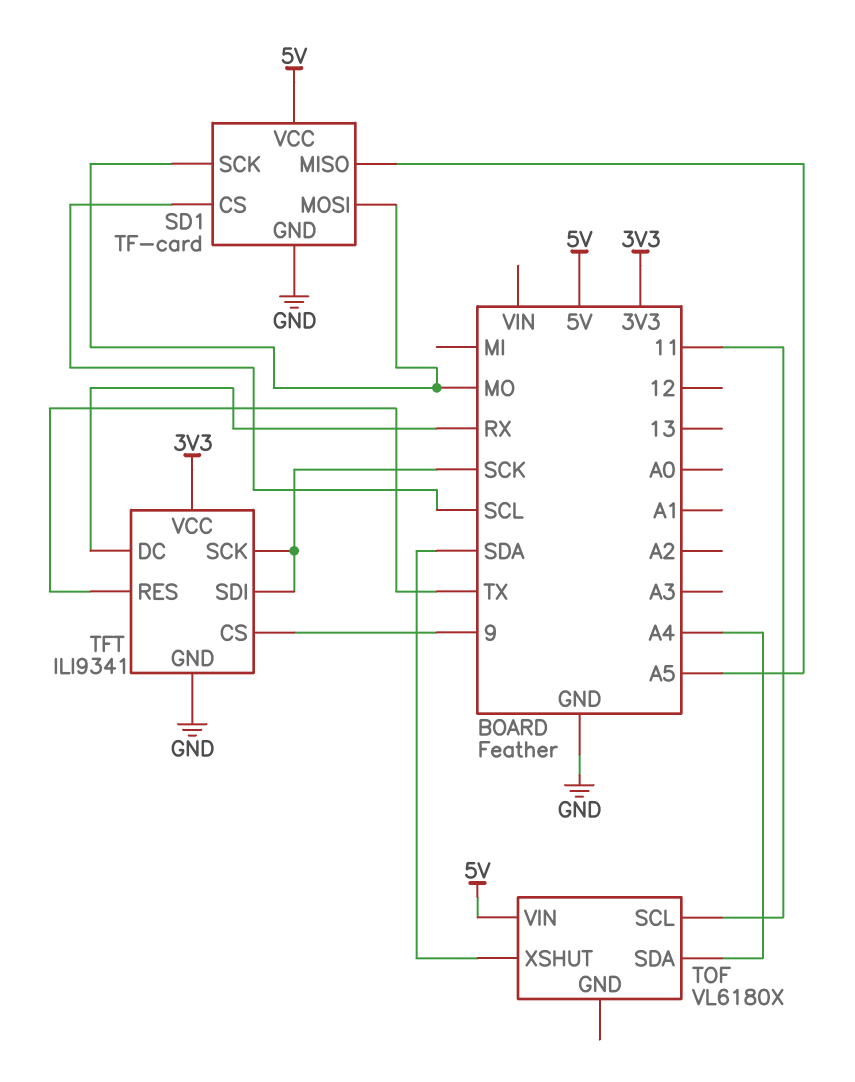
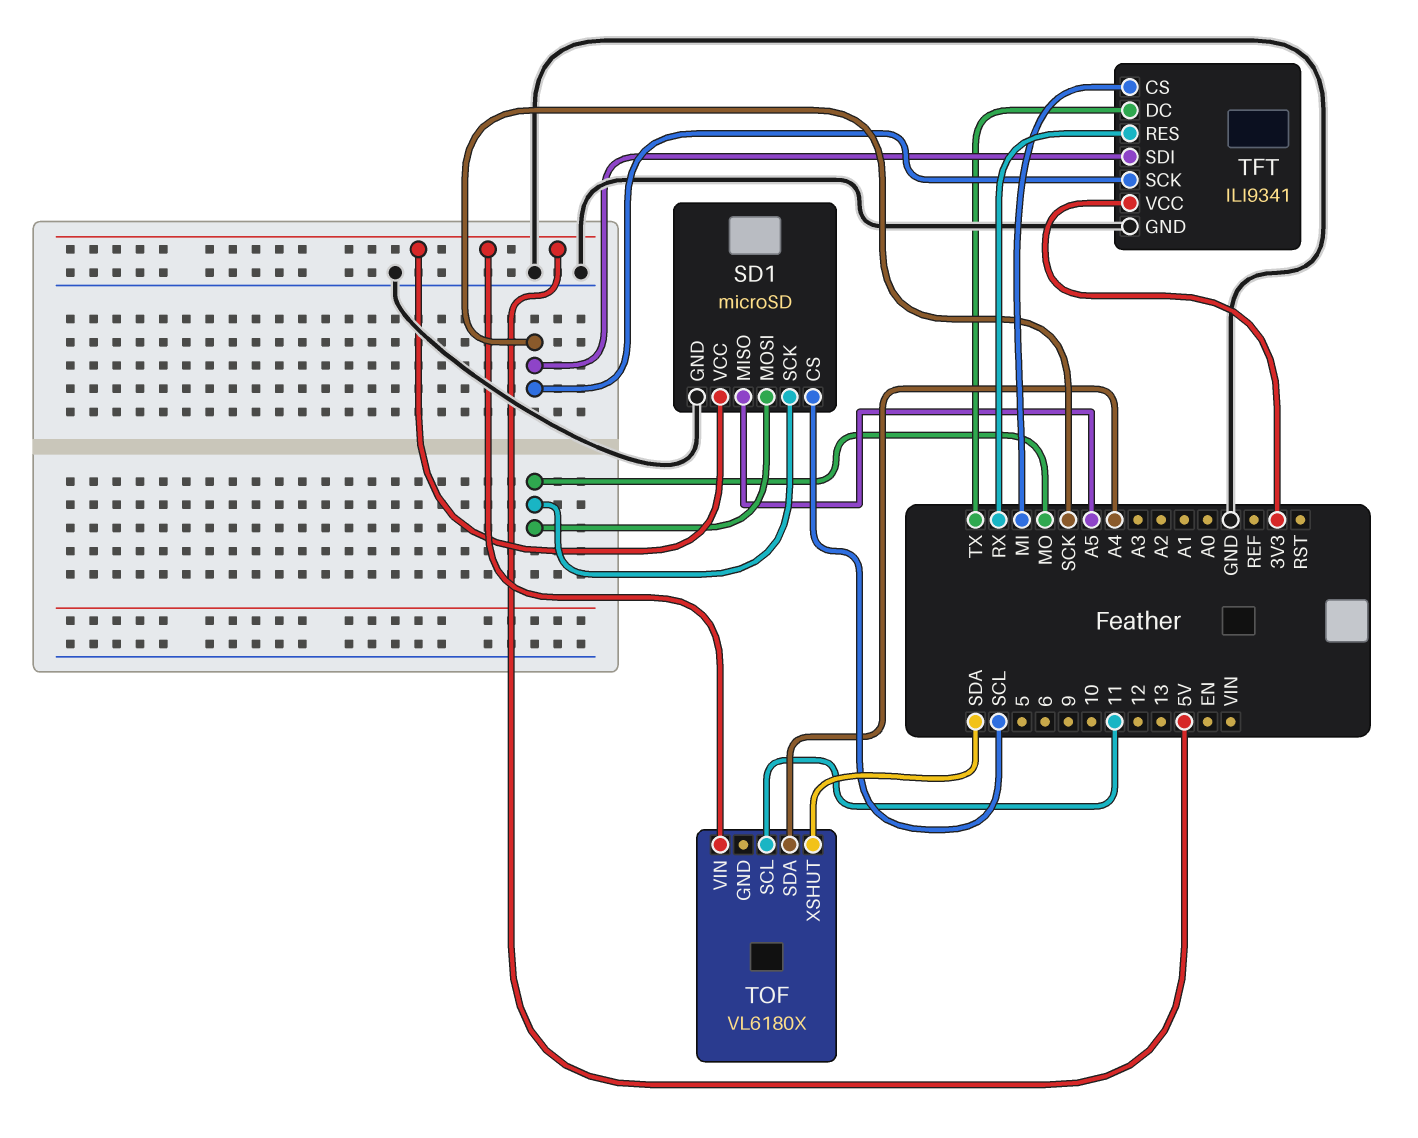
SD1: TF-card -> microSD
TFT pin CS: 9 -> MI
TFT pin DC: RX -> TX
TFT pin RES: TX -> RX

